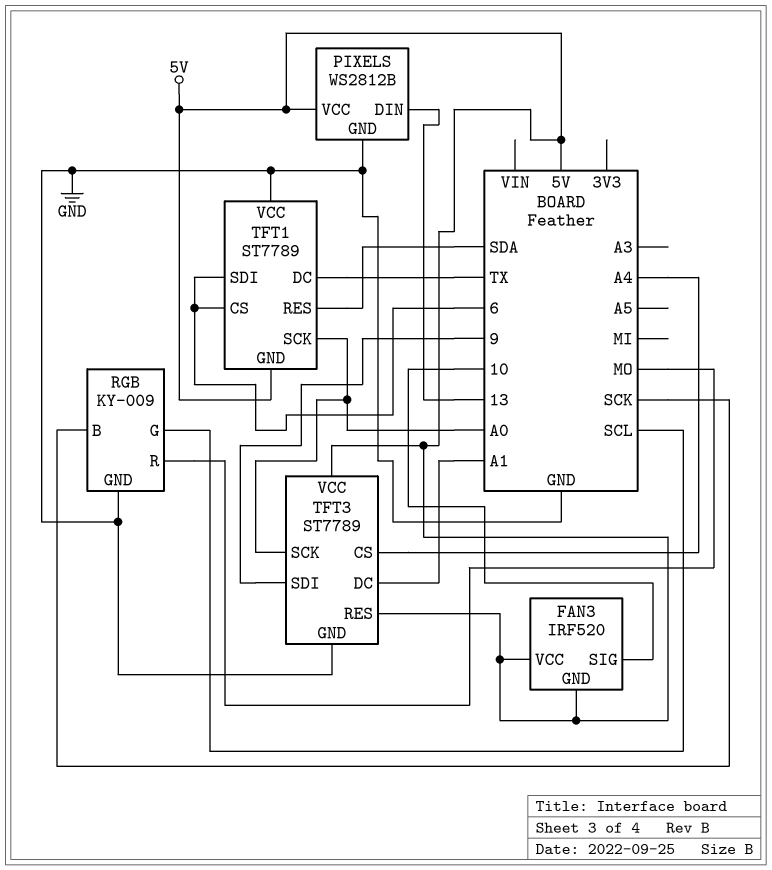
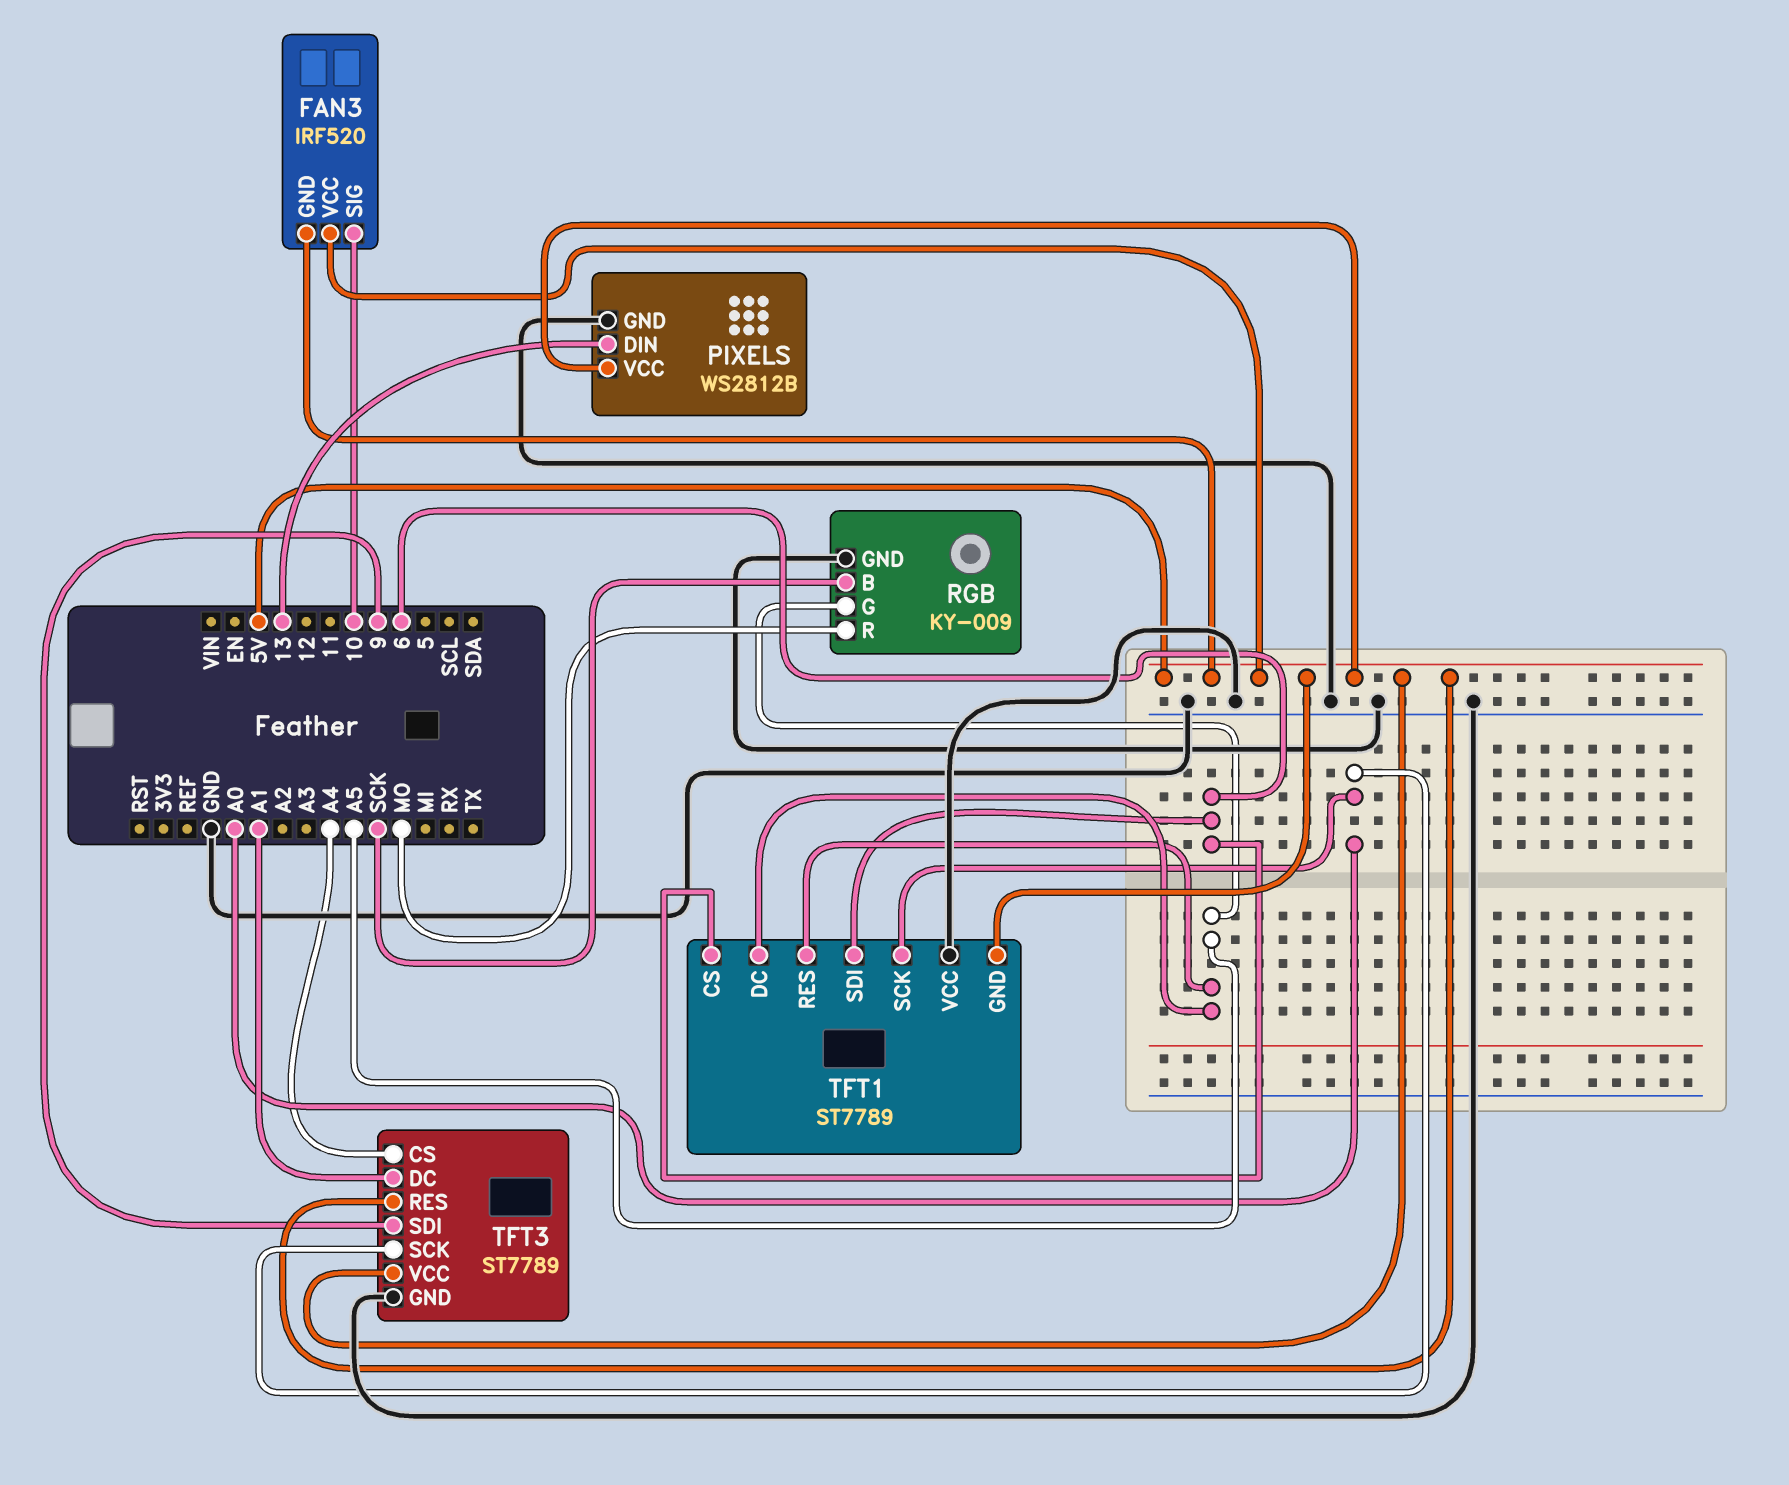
RGB pin G: SCL -> A5
TFT1 pin DC: TX -> A5
TFT1 pin RES: SDA -> A5

